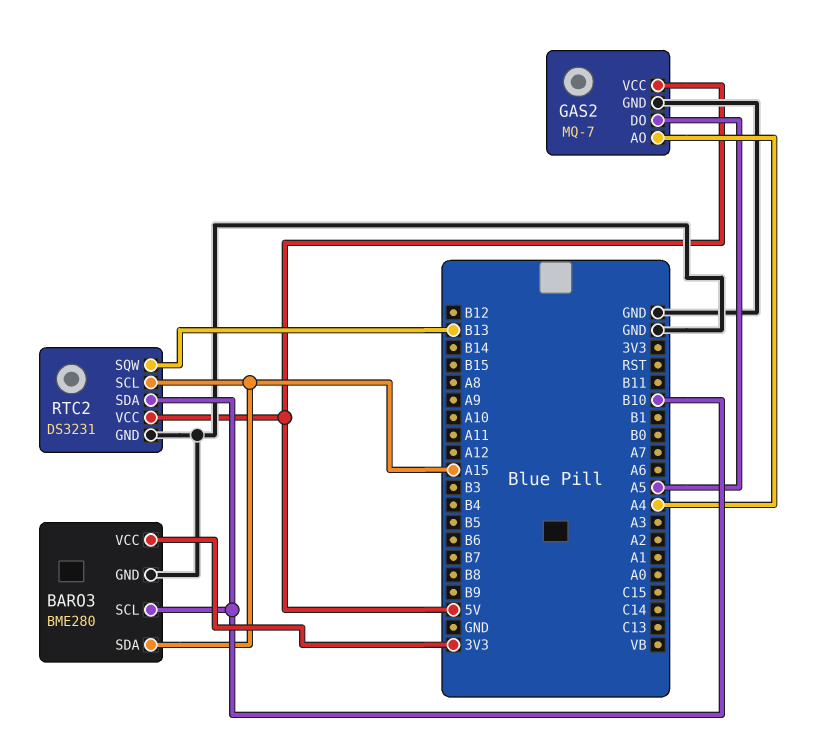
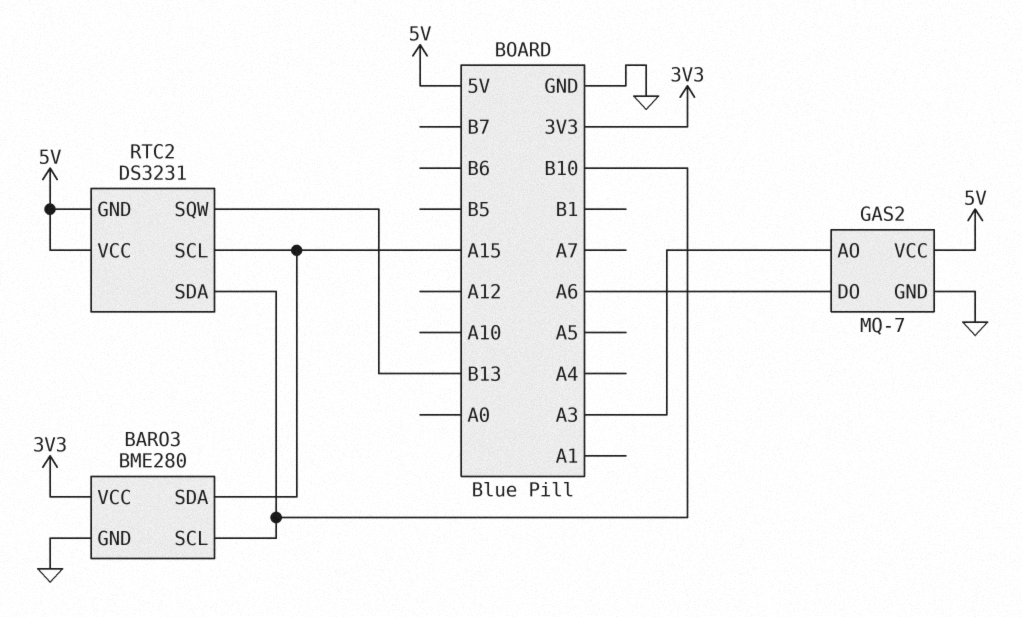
GAS2 pin AO: A4 -> A3
GAS2 pin DO: A5 -> A6
RTC2 pin GND: GND -> 5V

